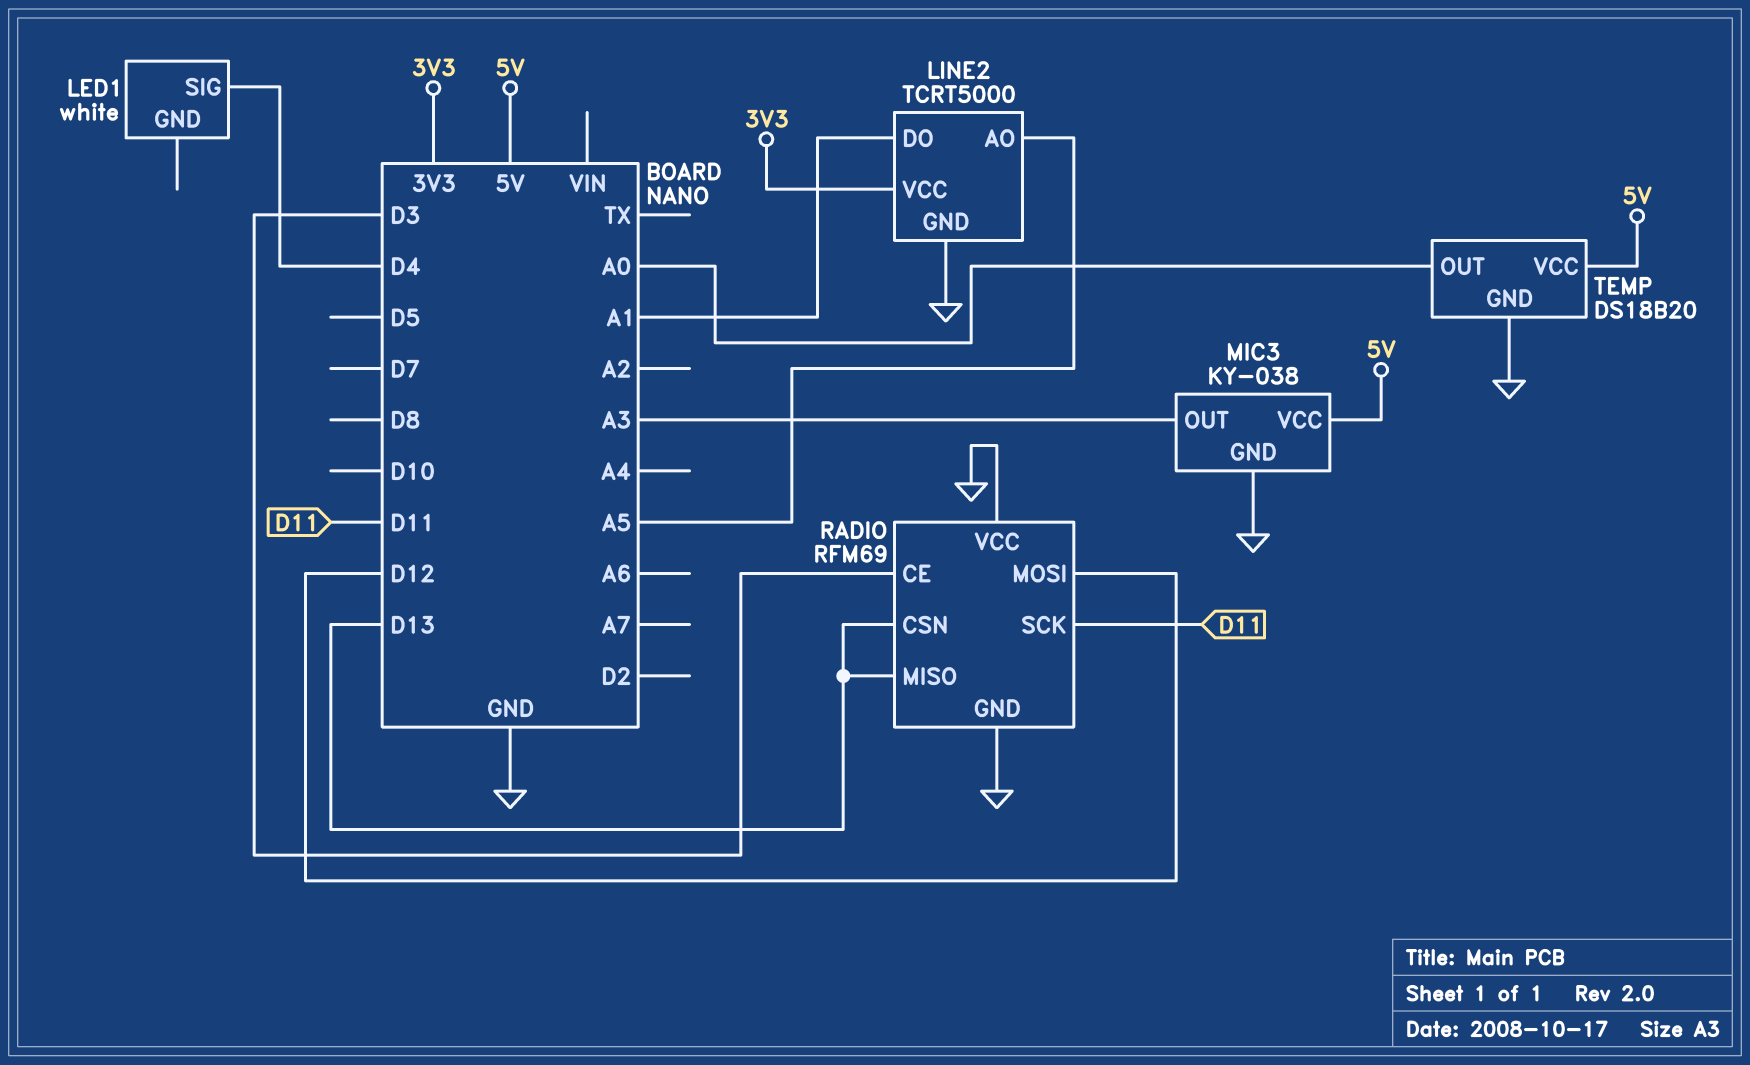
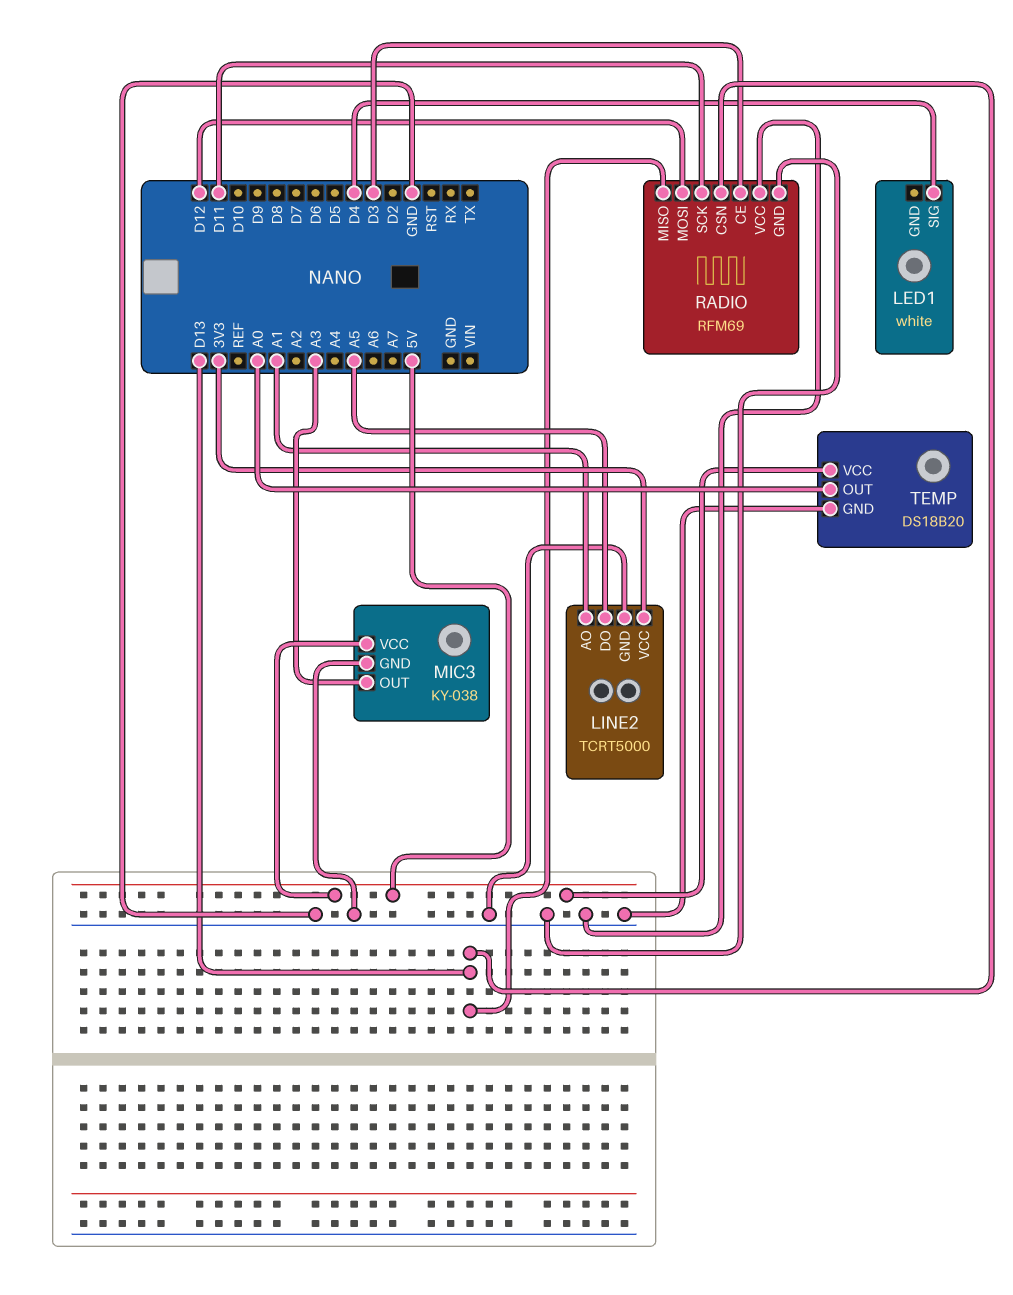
LINE2 pin AO: A5 -> A1
LINE2 pin DO: A1 -> A5

